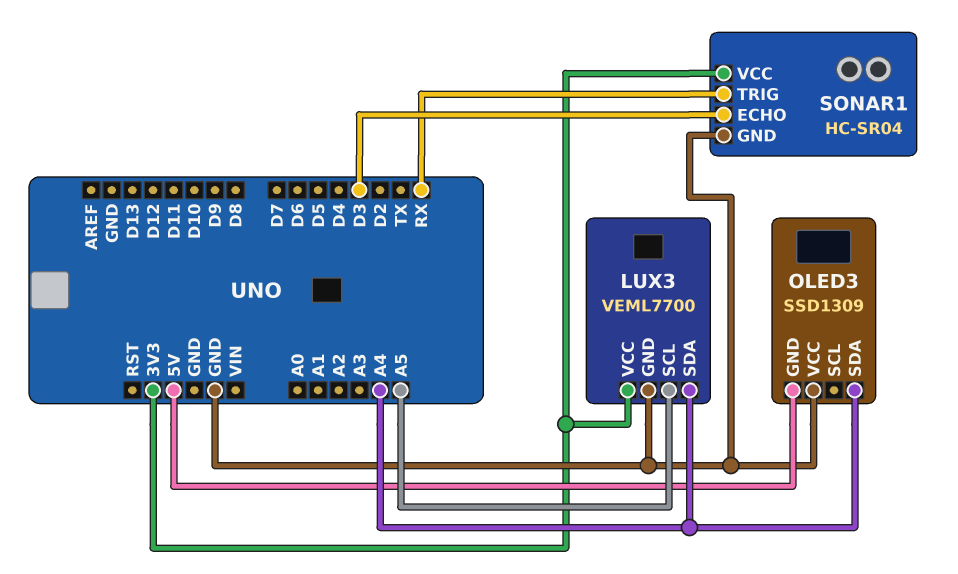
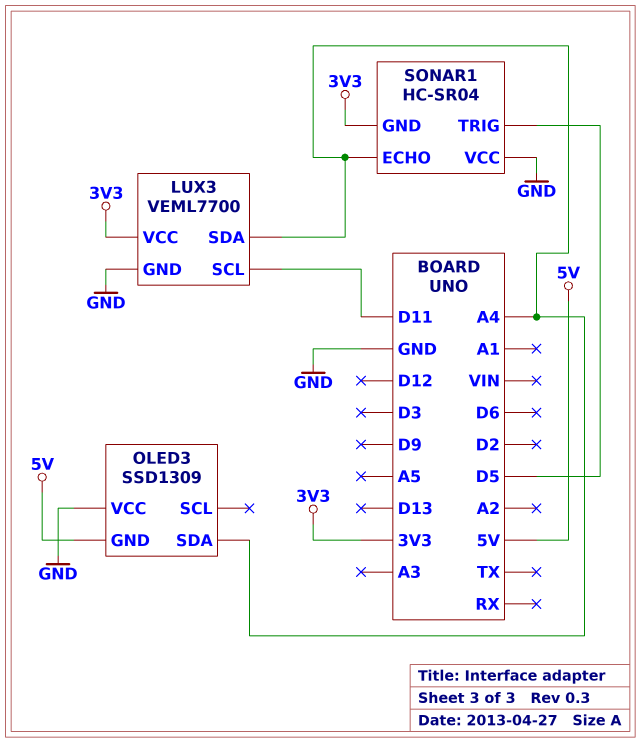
LUX3 pin SCL: A5 -> D11
SONAR1 pin ECHO: D3 -> A4
SONAR1 pin GND: GND -> 3V3
SONAR1 pin TRIG: RX -> D5
SONAR1 pin VCC: 3V3 -> GND

